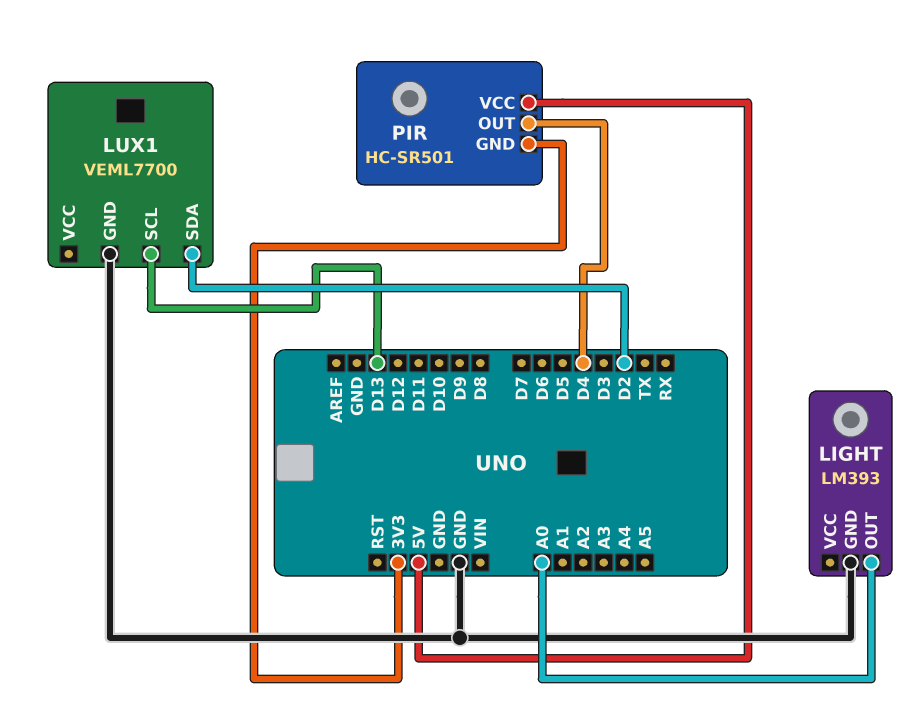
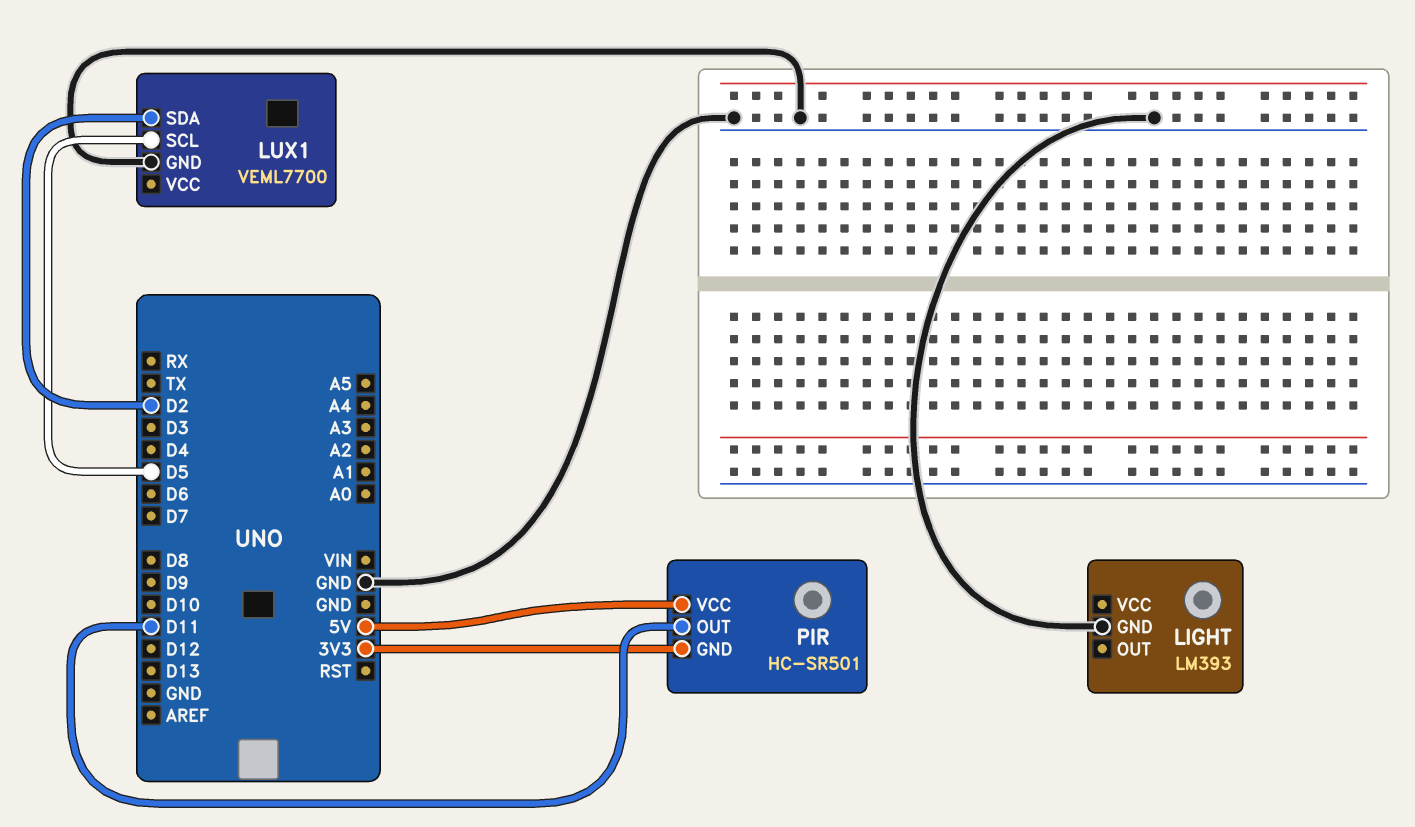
LIGHT pin OUT: A0 -> none
LUX1 pin SCL: D13 -> D5
PIR pin OUT: D4 -> D11

